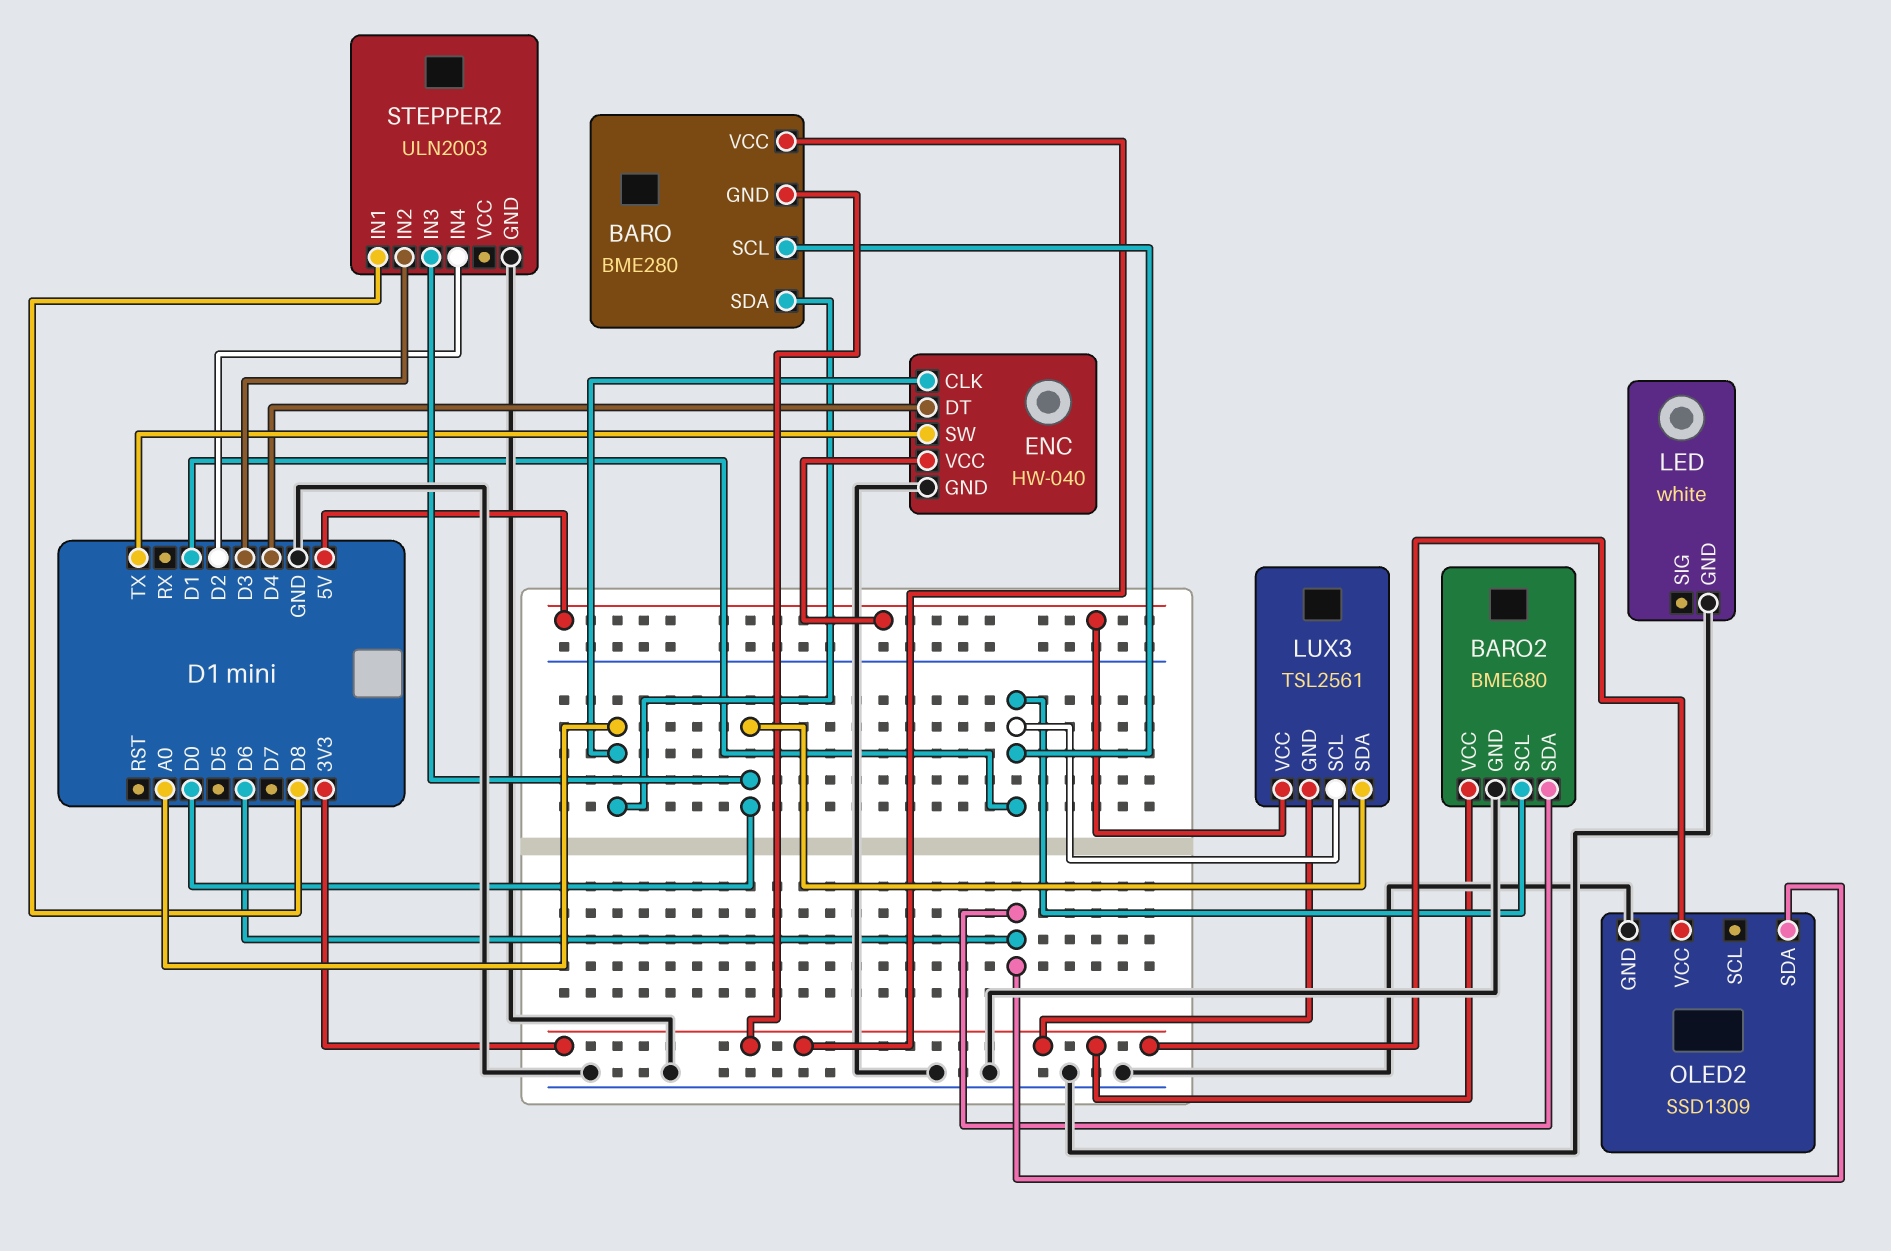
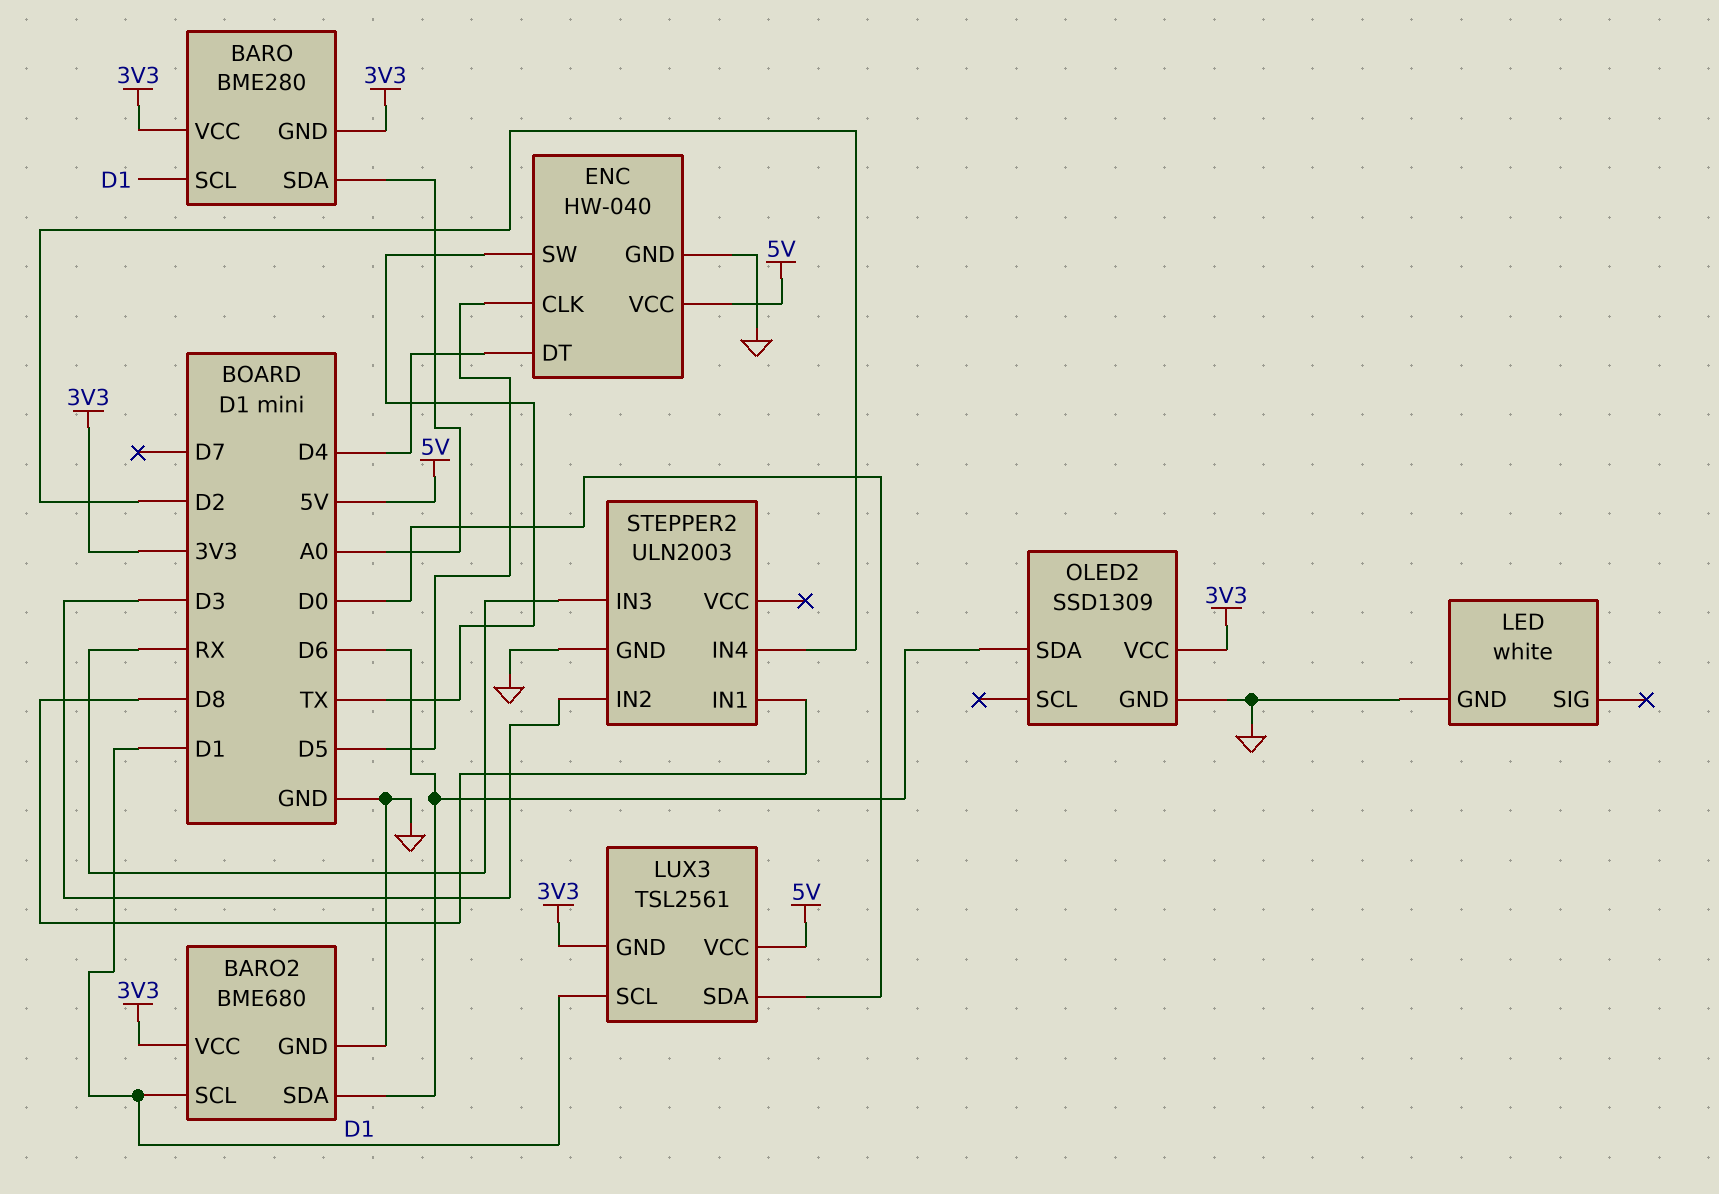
ENC pin CLK: A0 -> D5
STEPPER2 pin IN3: D0 -> RX

